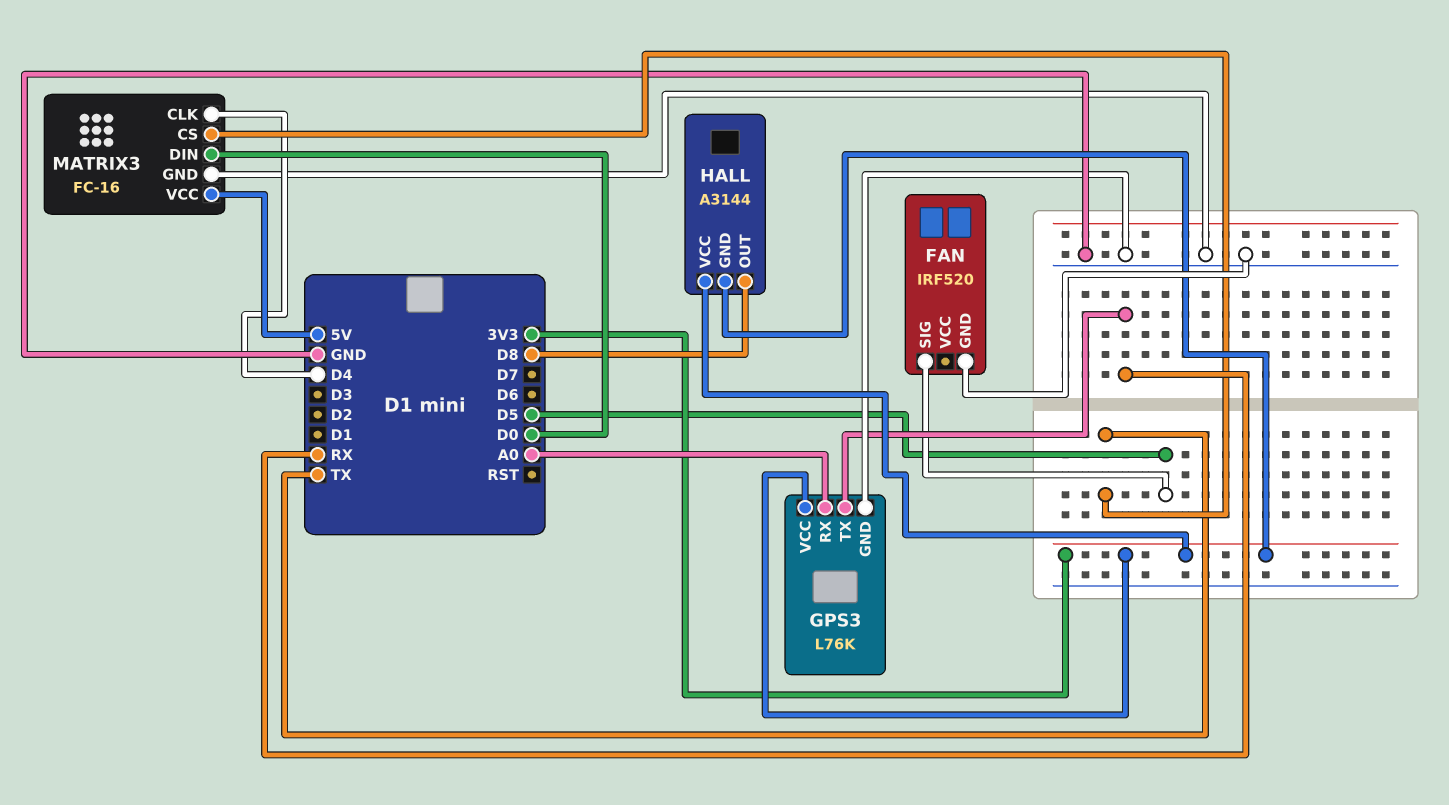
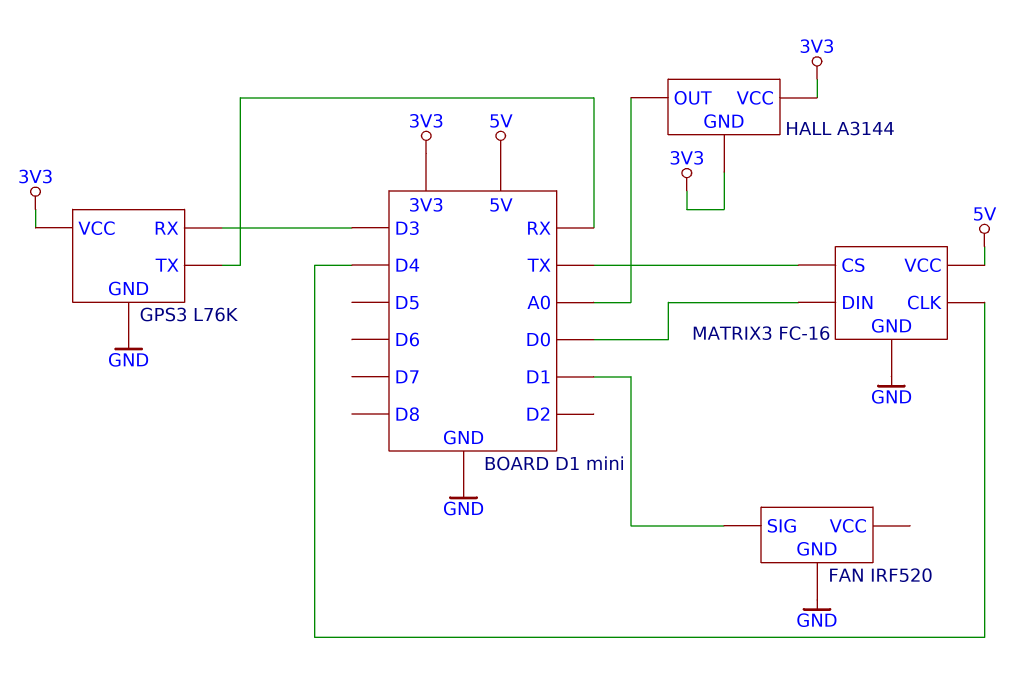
FAN pin SIG: D5 -> D1
GPS3 pin RX: A0 -> D3
HALL pin OUT: D8 -> A0

